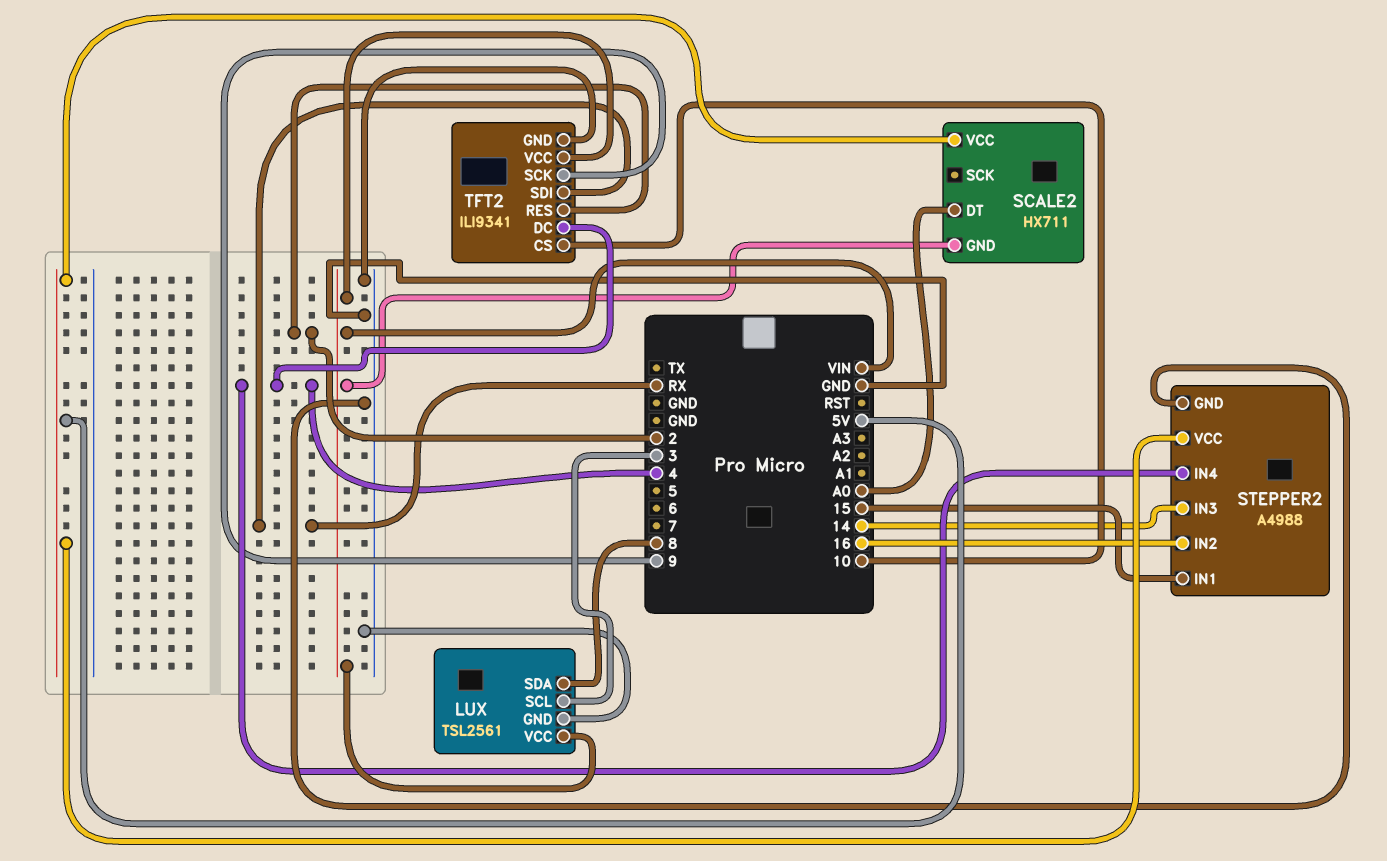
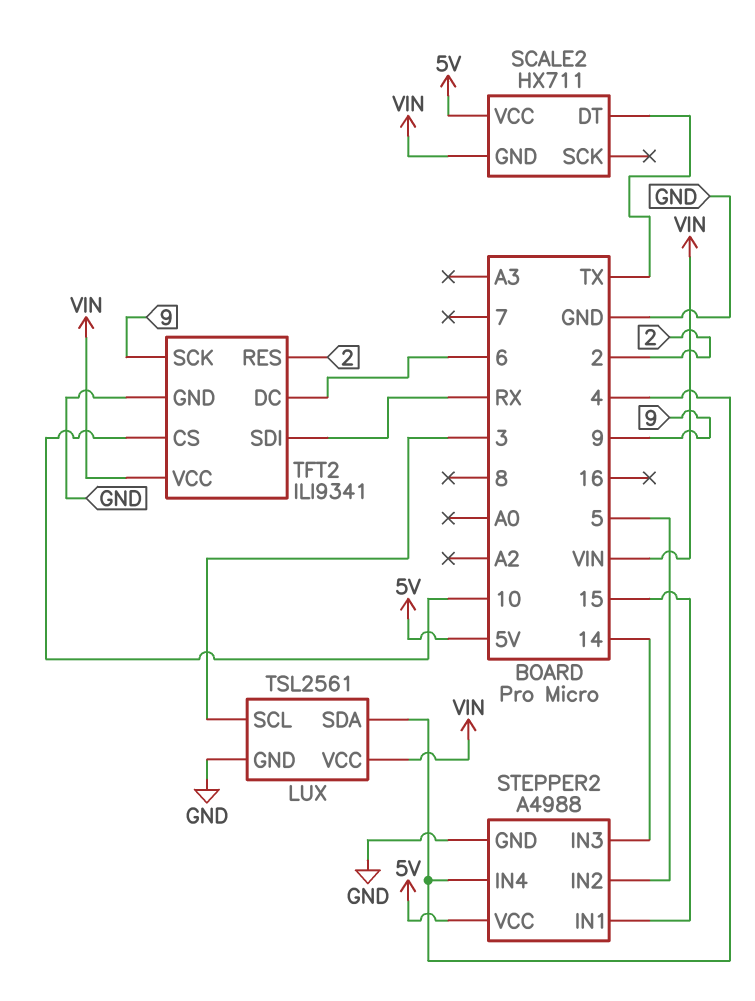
LUX pin SDA: 8 -> 4
SCALE2 pin DT: A0 -> TX
STEPPER2 pin IN2: 16 -> 5
TFT2 pin DC: 4 -> 6

